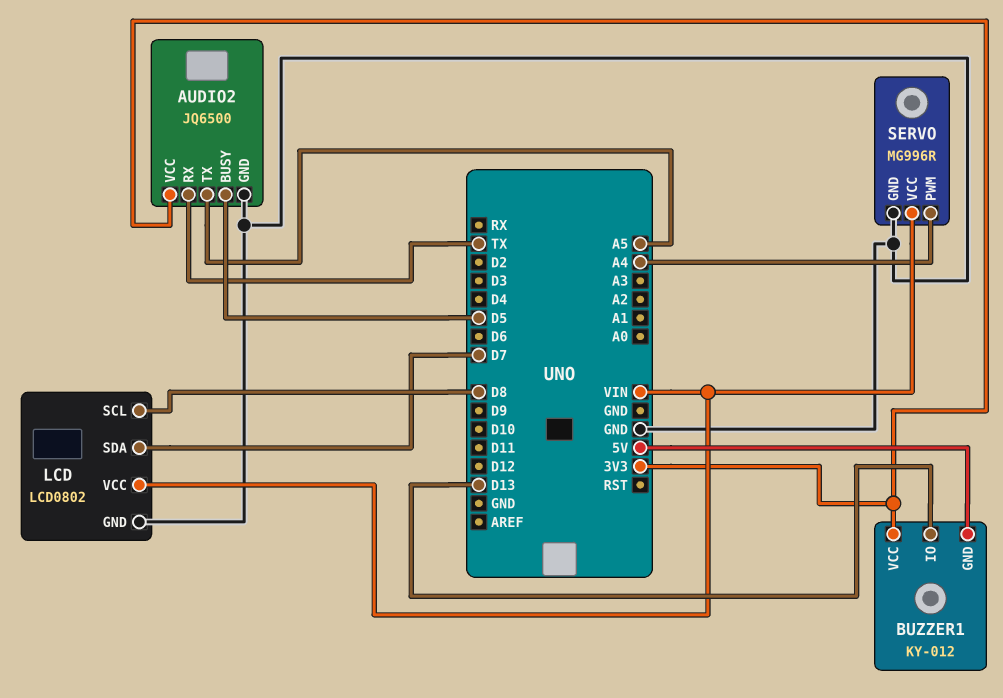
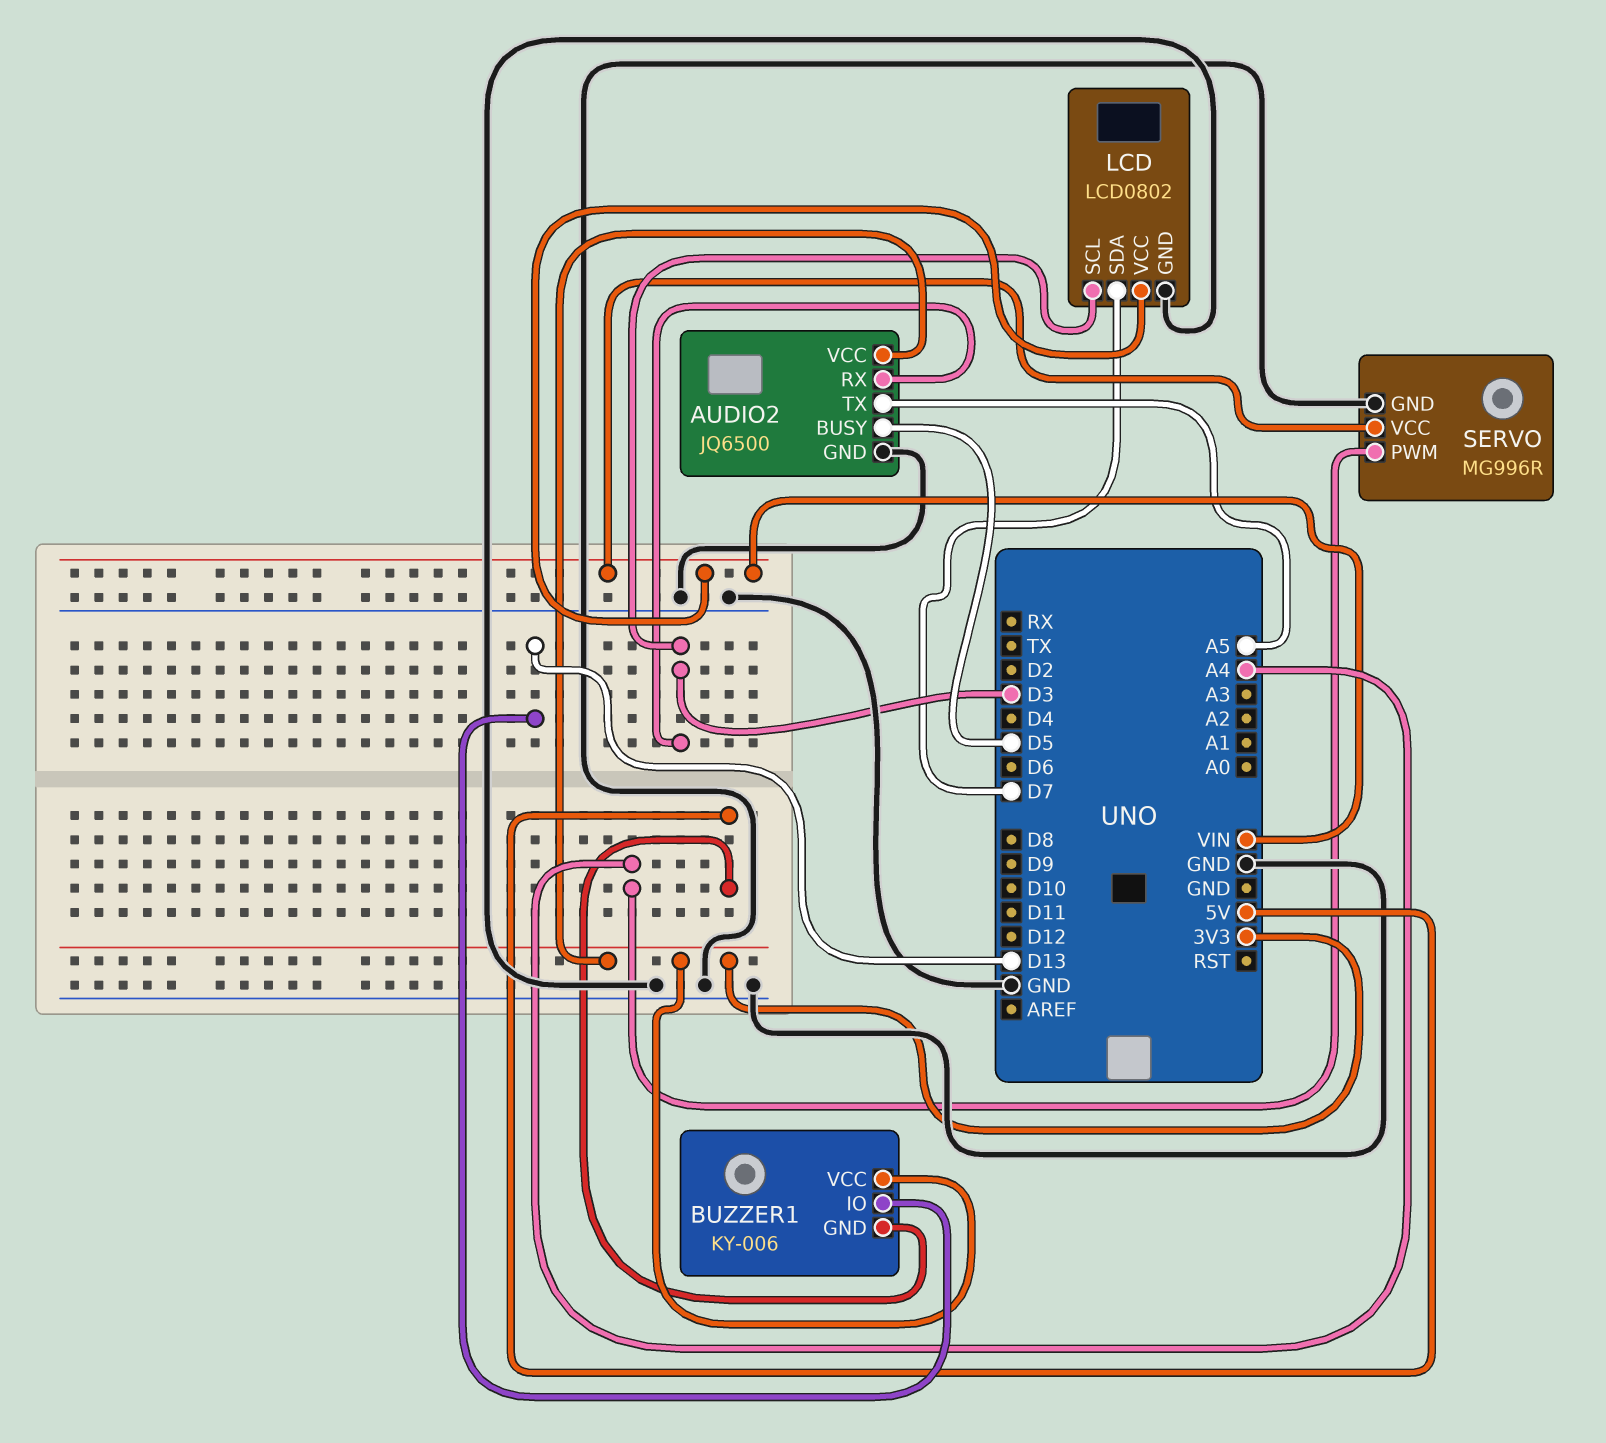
AUDIO2 pin RX: TX -> D3
BUZZER1: KY-012 -> KY-006
LCD pin SCL: D8 -> D3

